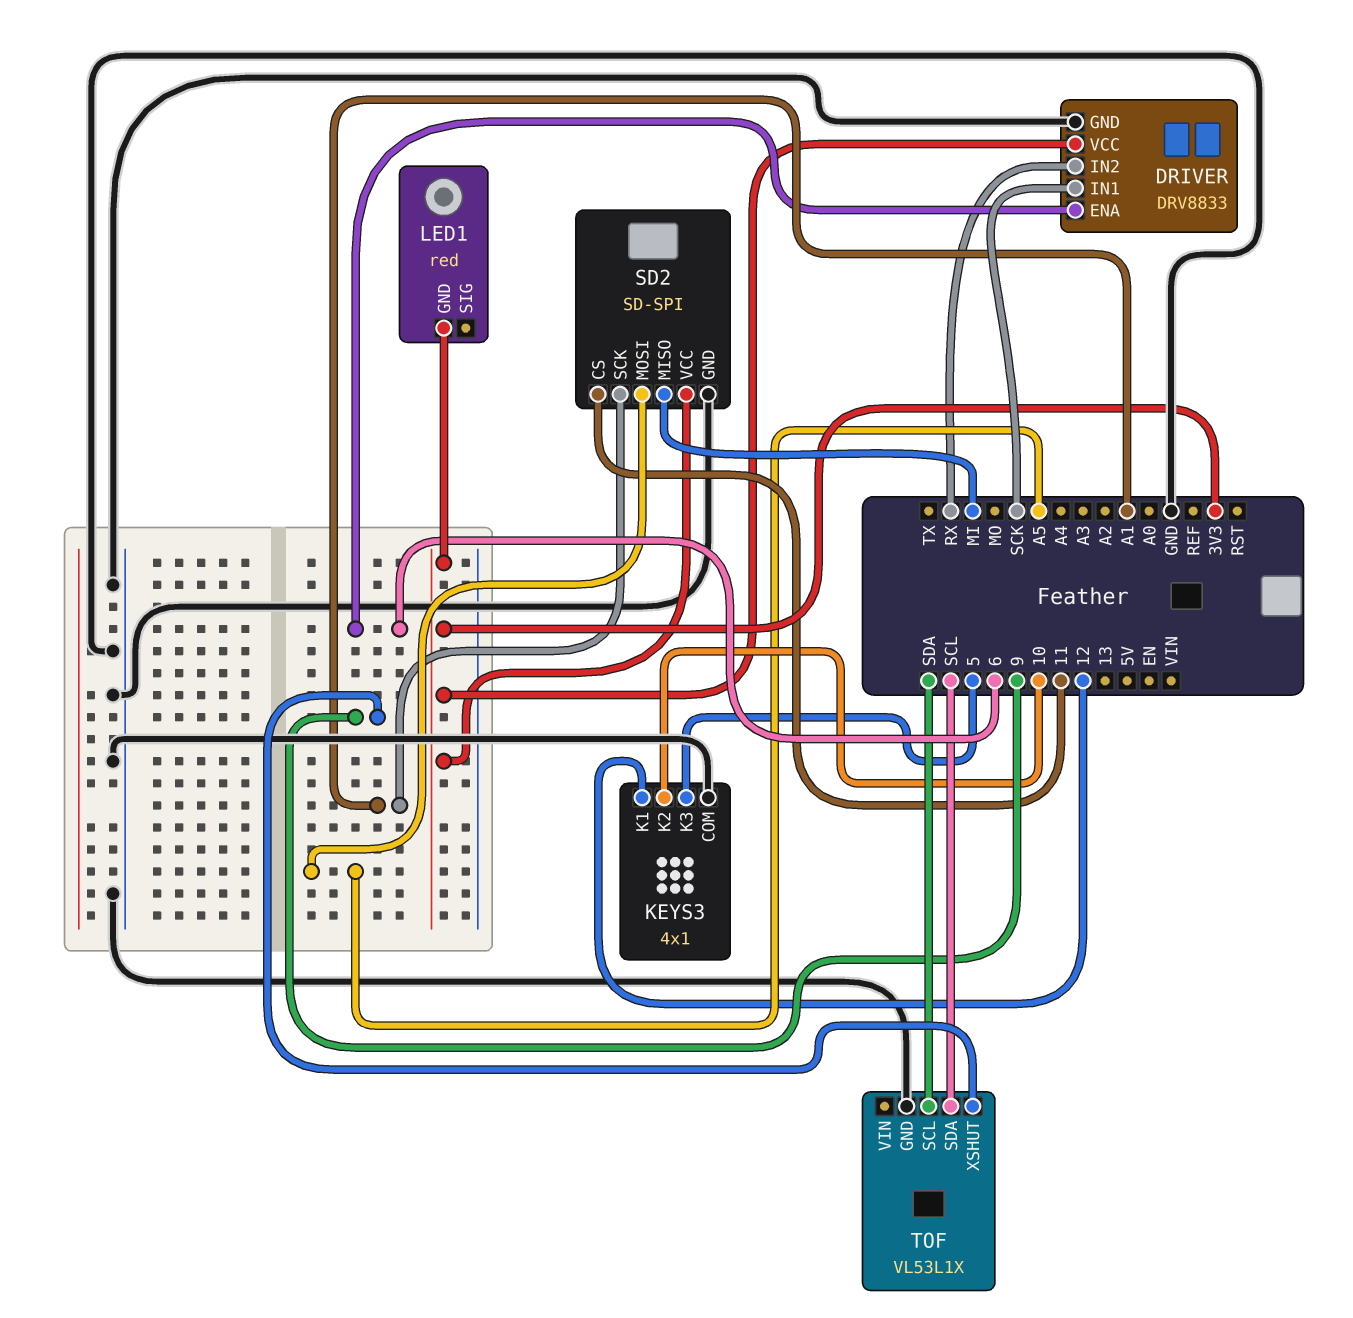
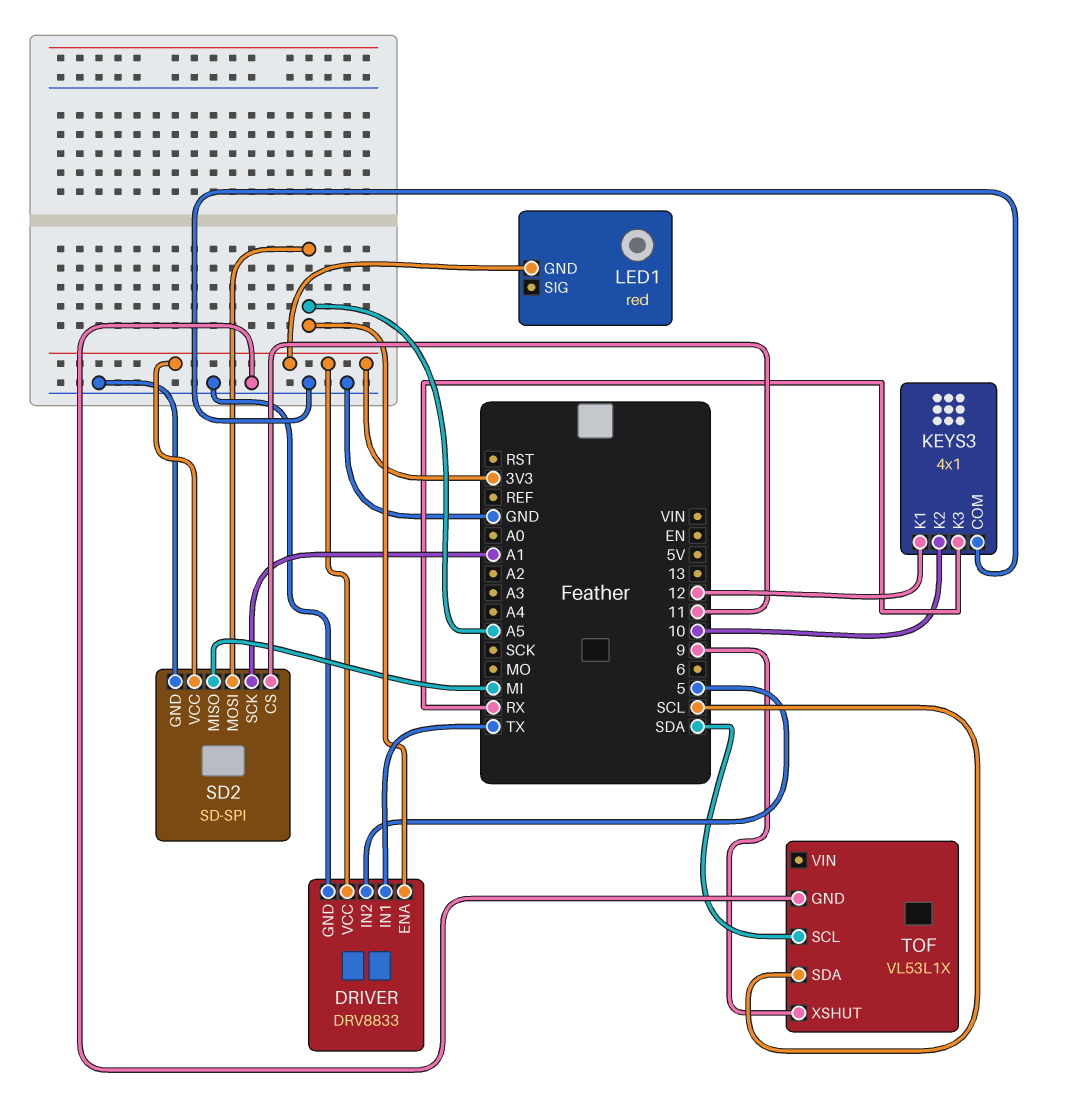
DRIVER pin ENA: 6 -> A5
DRIVER pin IN1: SCK -> TX
DRIVER pin IN2: RX -> 5
KEYS3 pin K3: 5 -> RX

